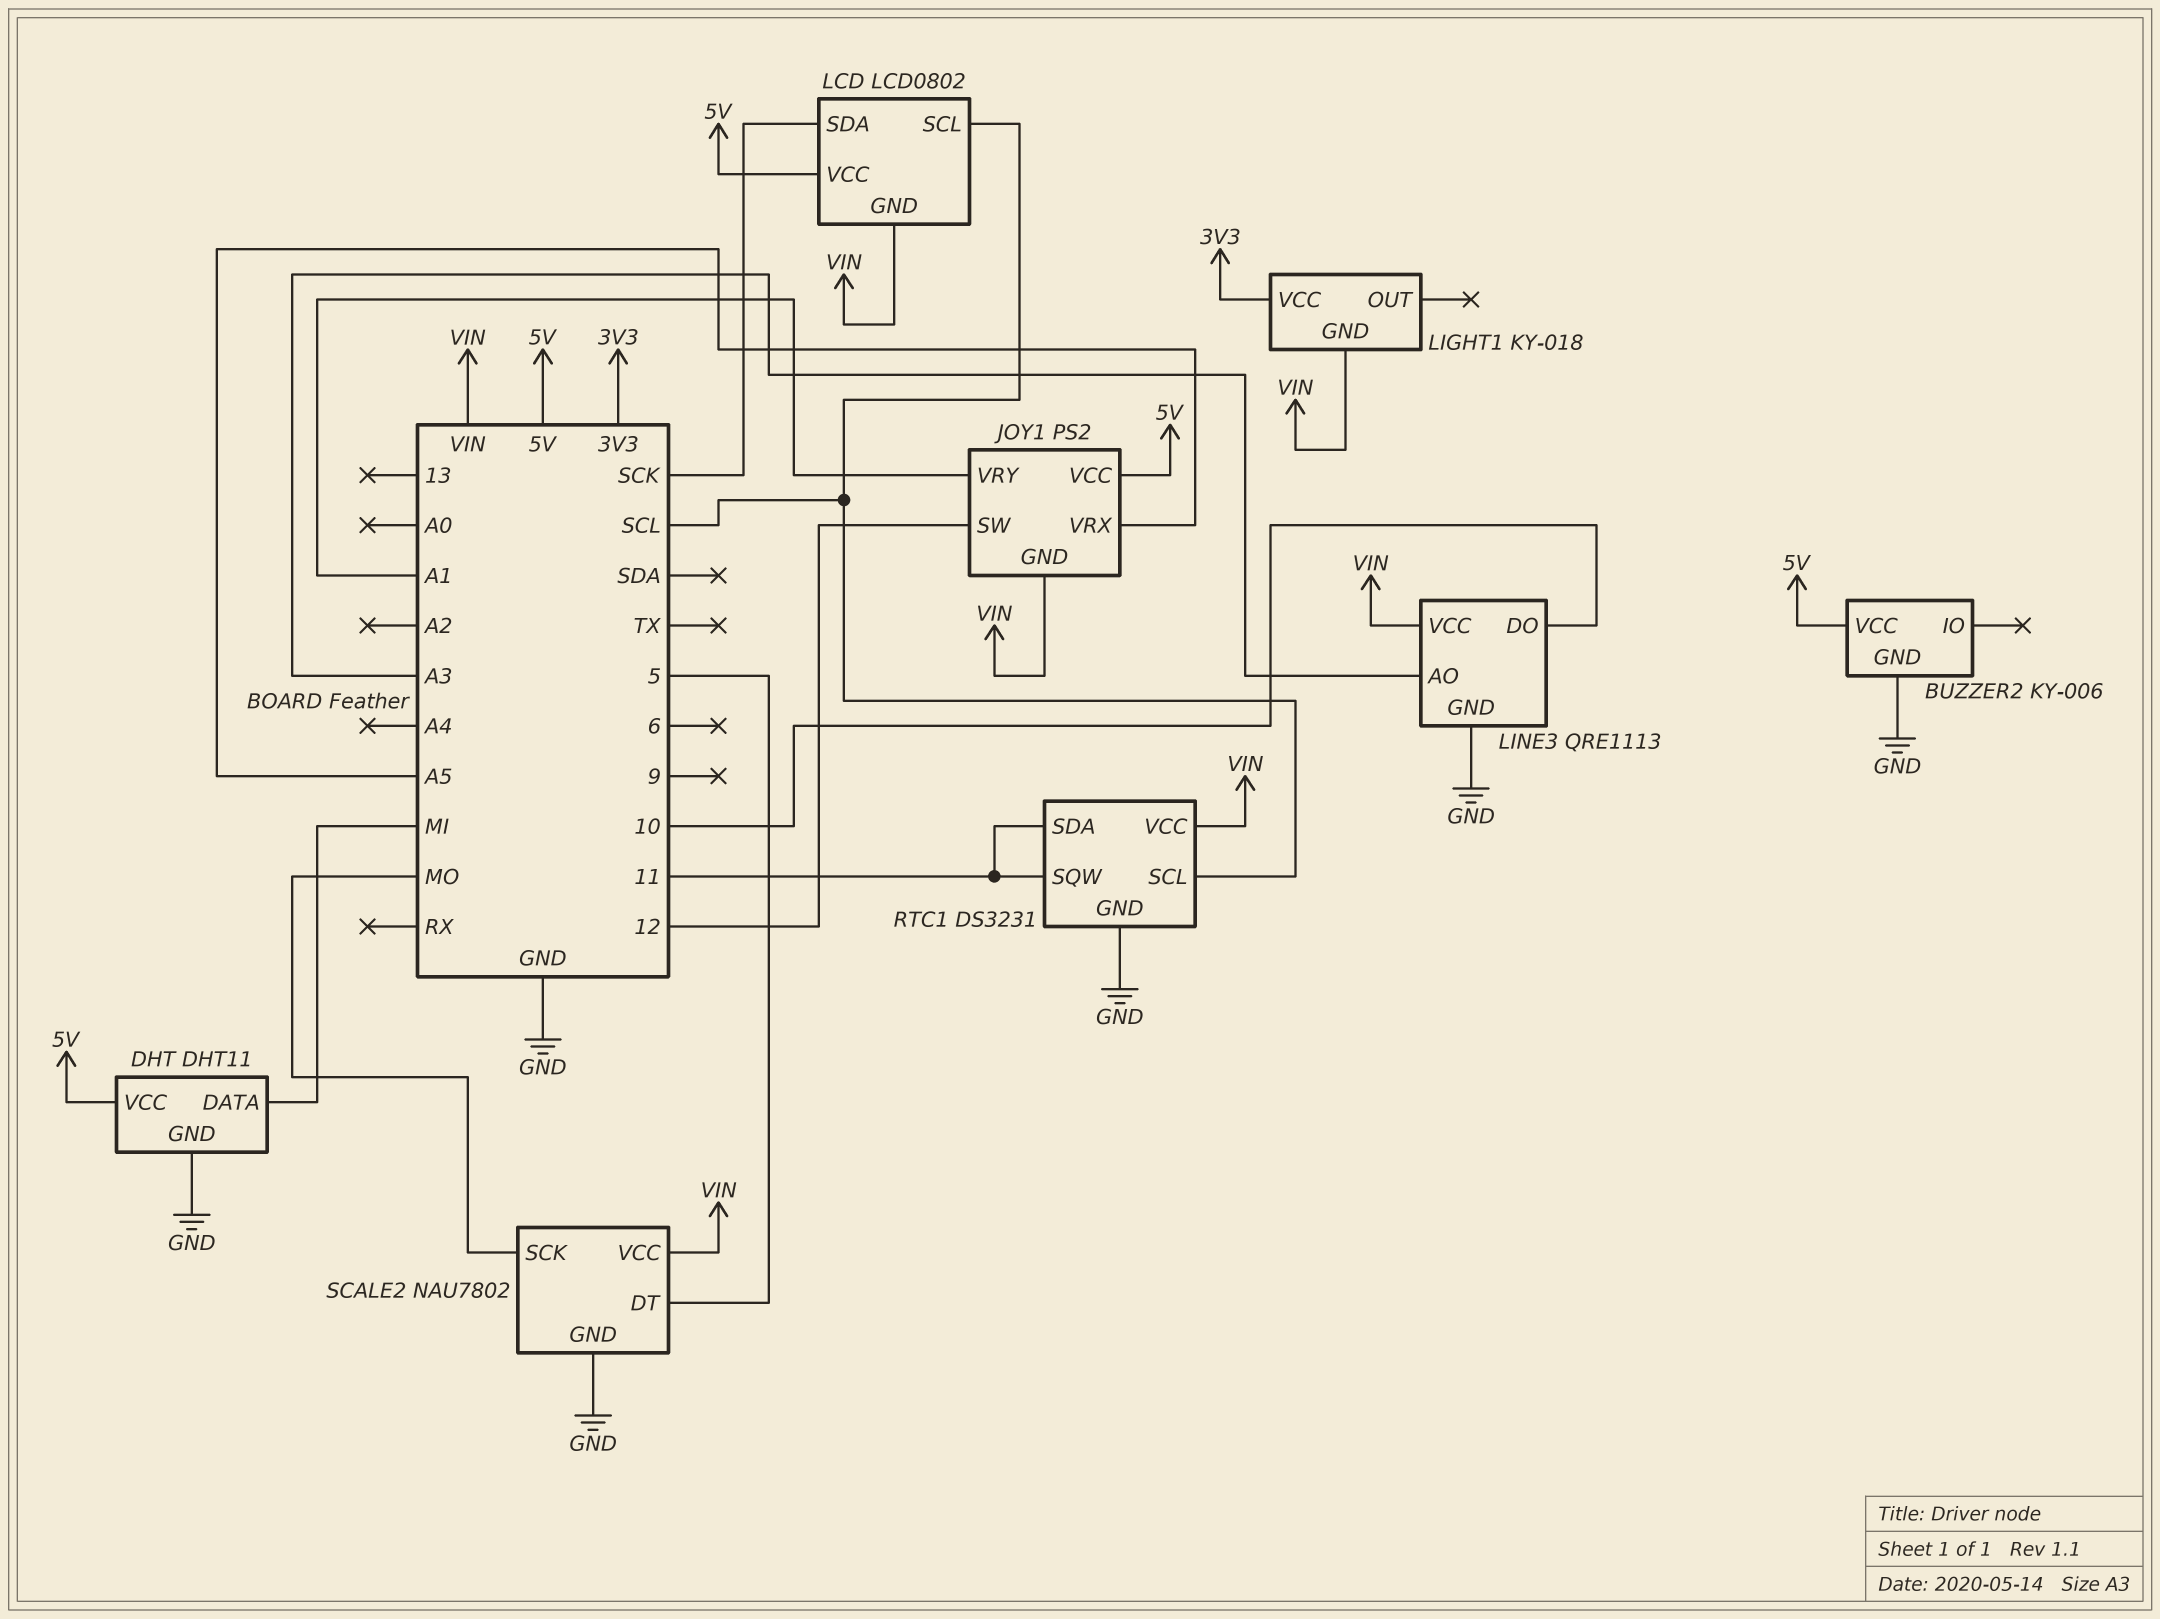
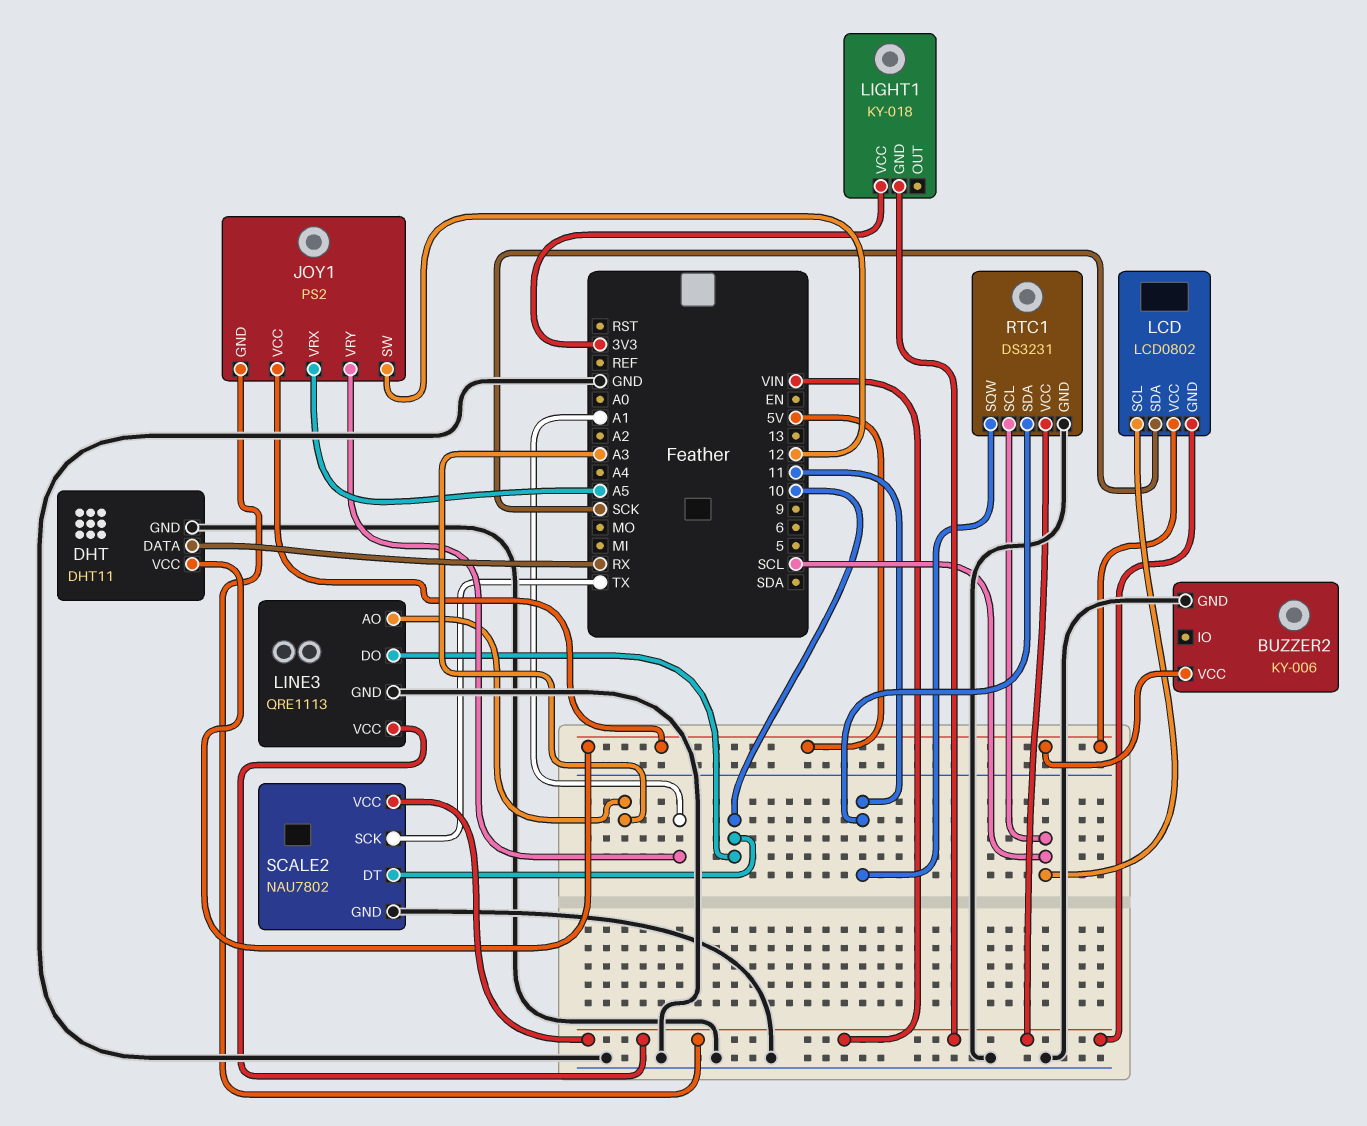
DHT pin DATA: MI -> RX
SCALE2 pin DT: 5 -> 10
SCALE2 pin SCK: MO -> TX

